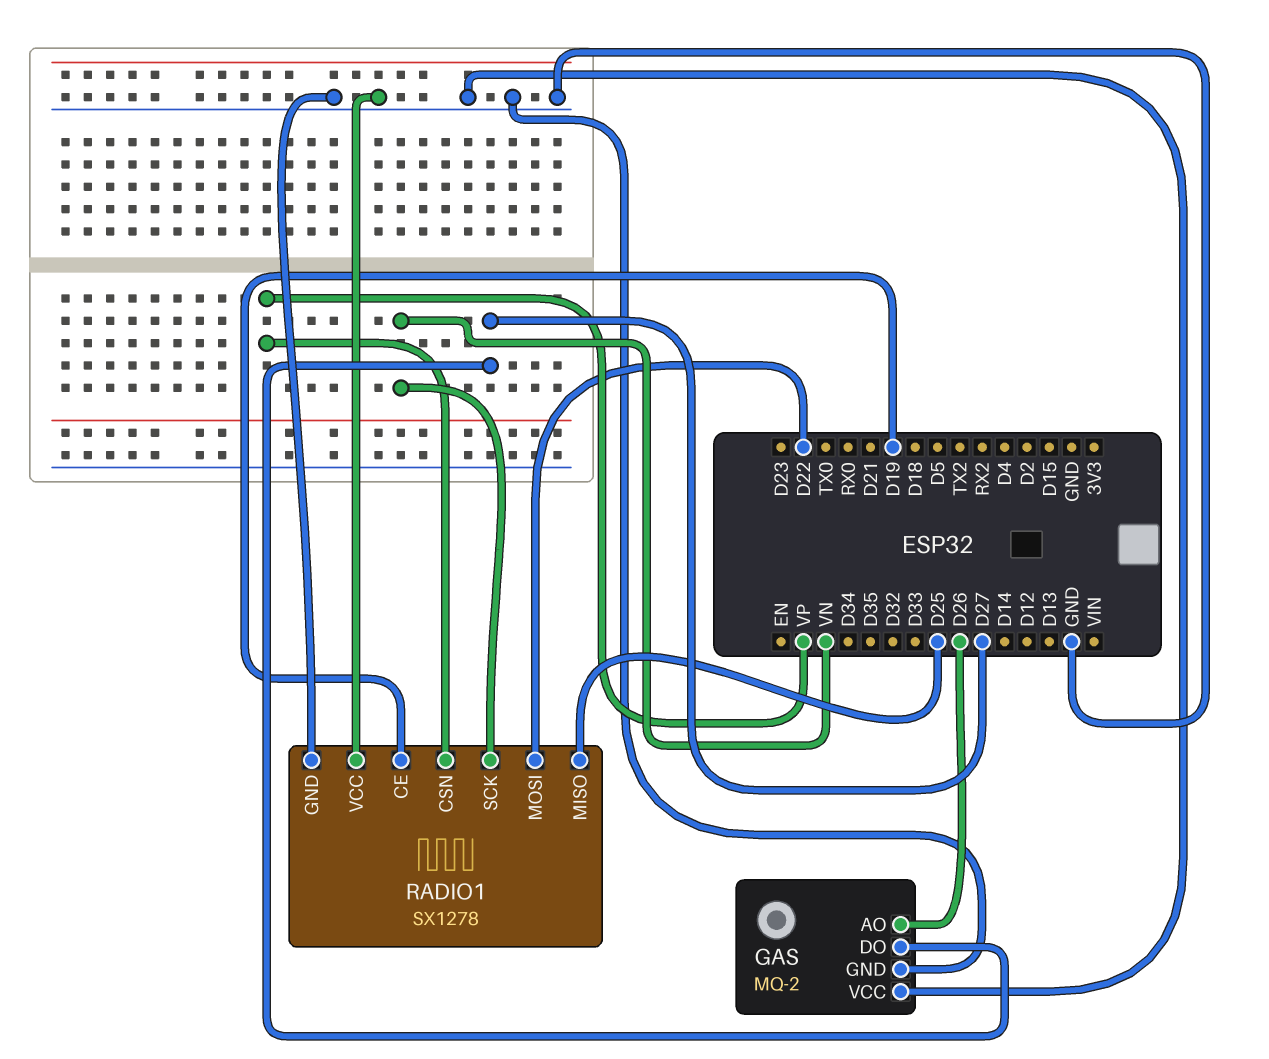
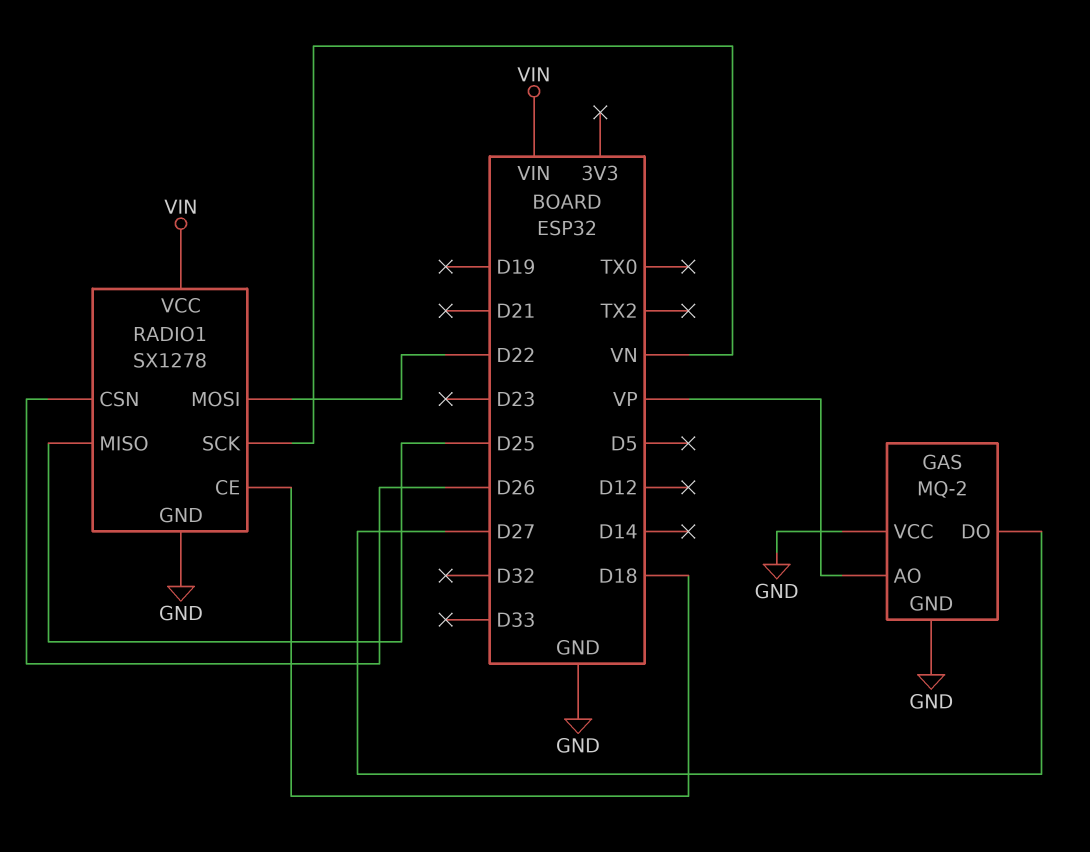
GAS pin AO: D26 -> VP
RADIO1 pin CE: D19 -> D18
RADIO1 pin CSN: VP -> D26
RADIO1 pin VCC: GND -> VIN

